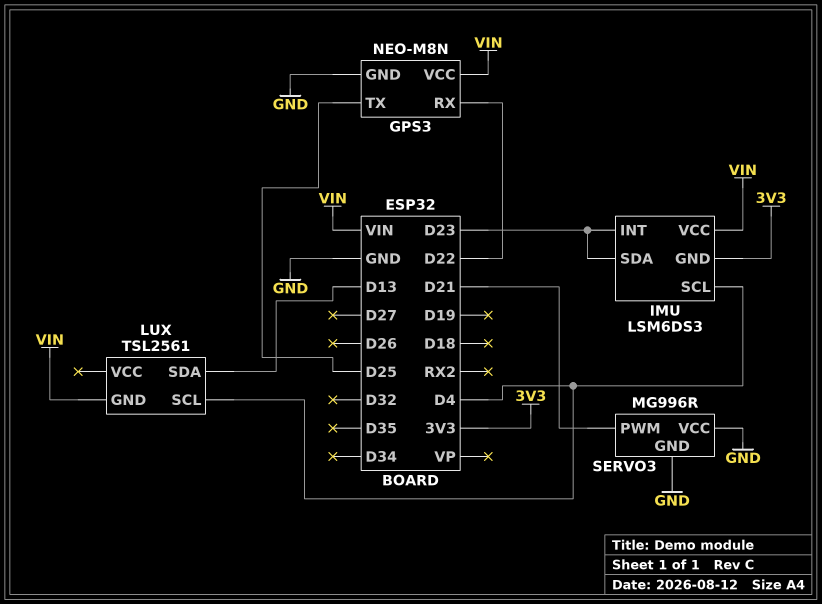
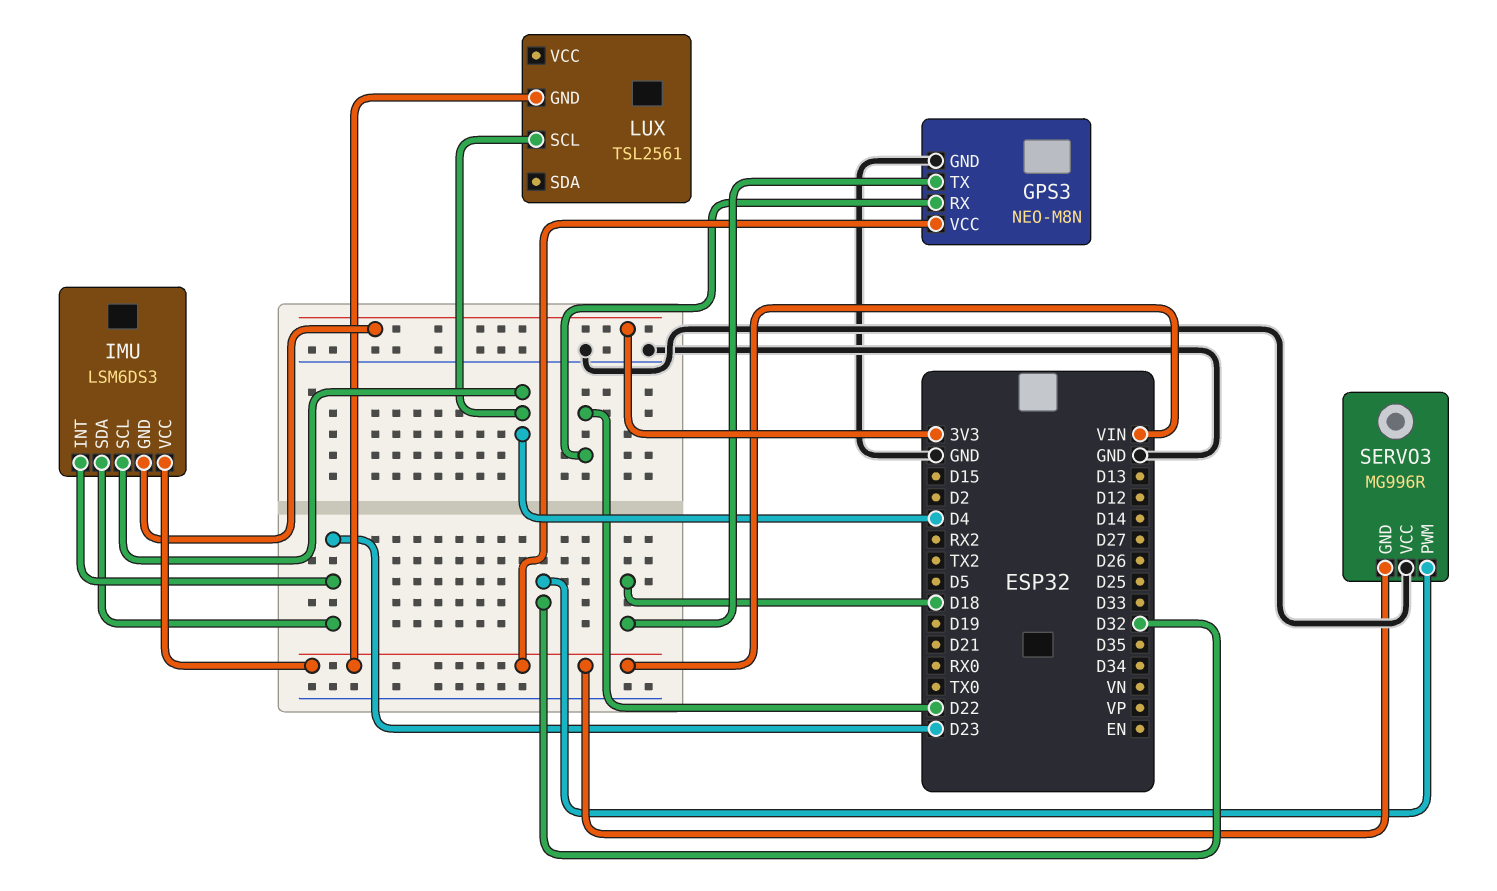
GPS3 pin TX: D25 -> D18
LUX pin SDA: D13 -> none
SERVO3 pin GND: GND -> VIN
SERVO3 pin PWM: D21 -> D32

